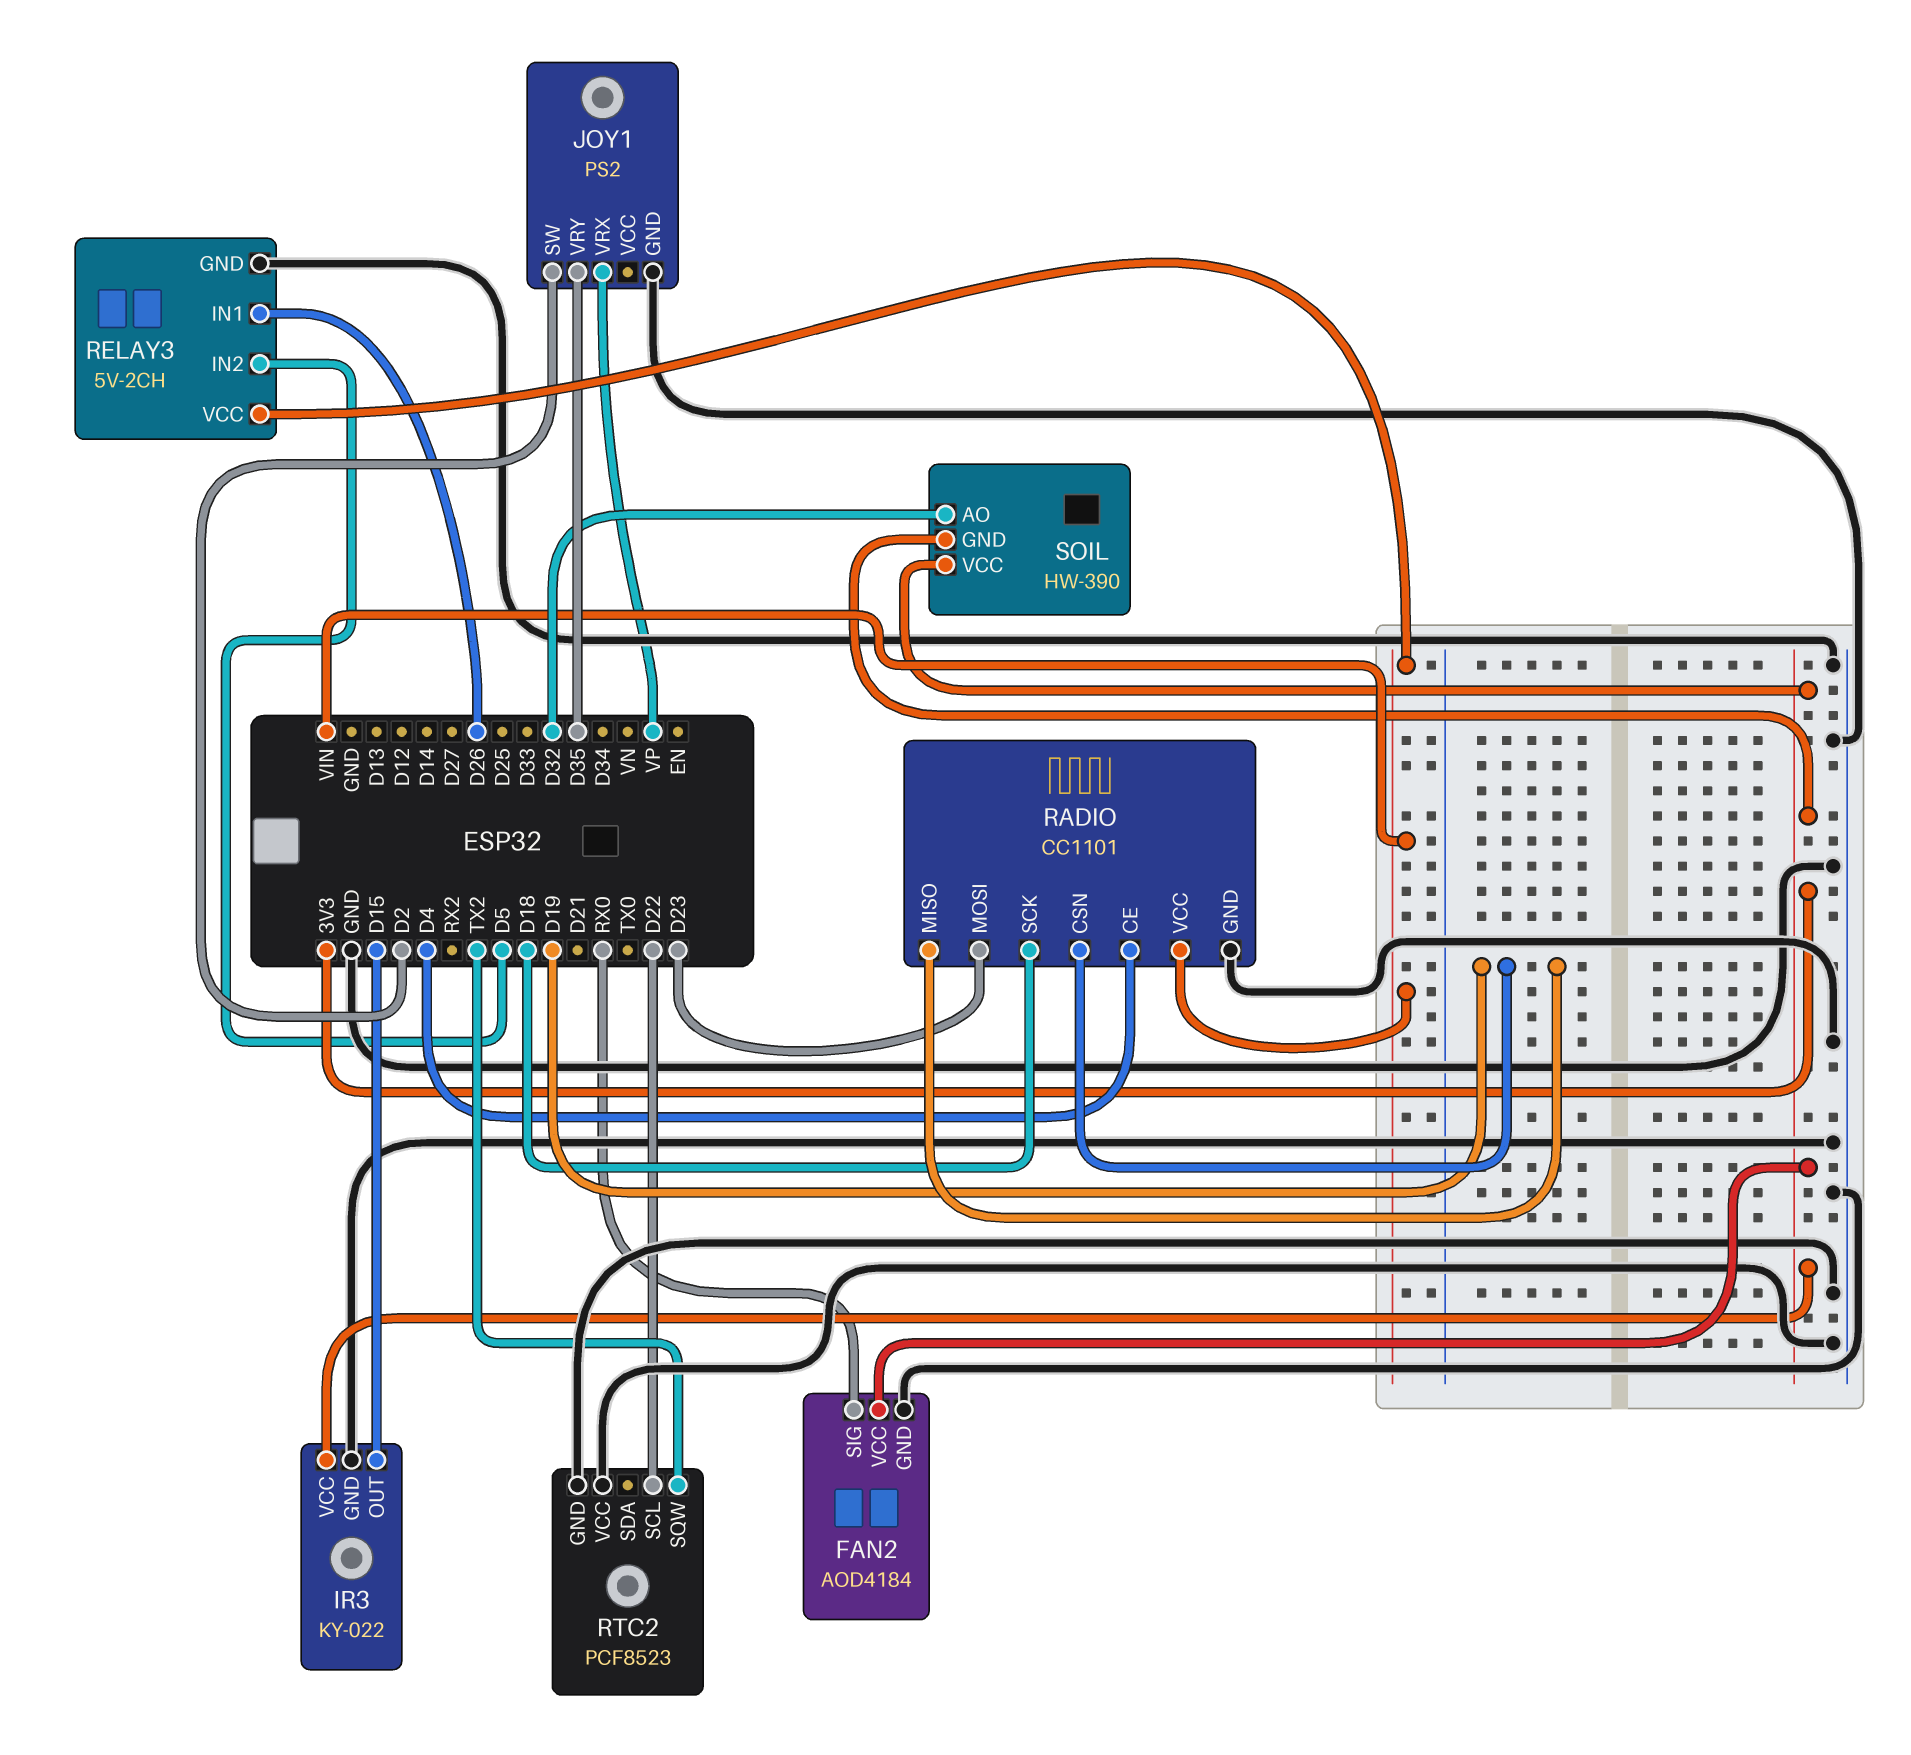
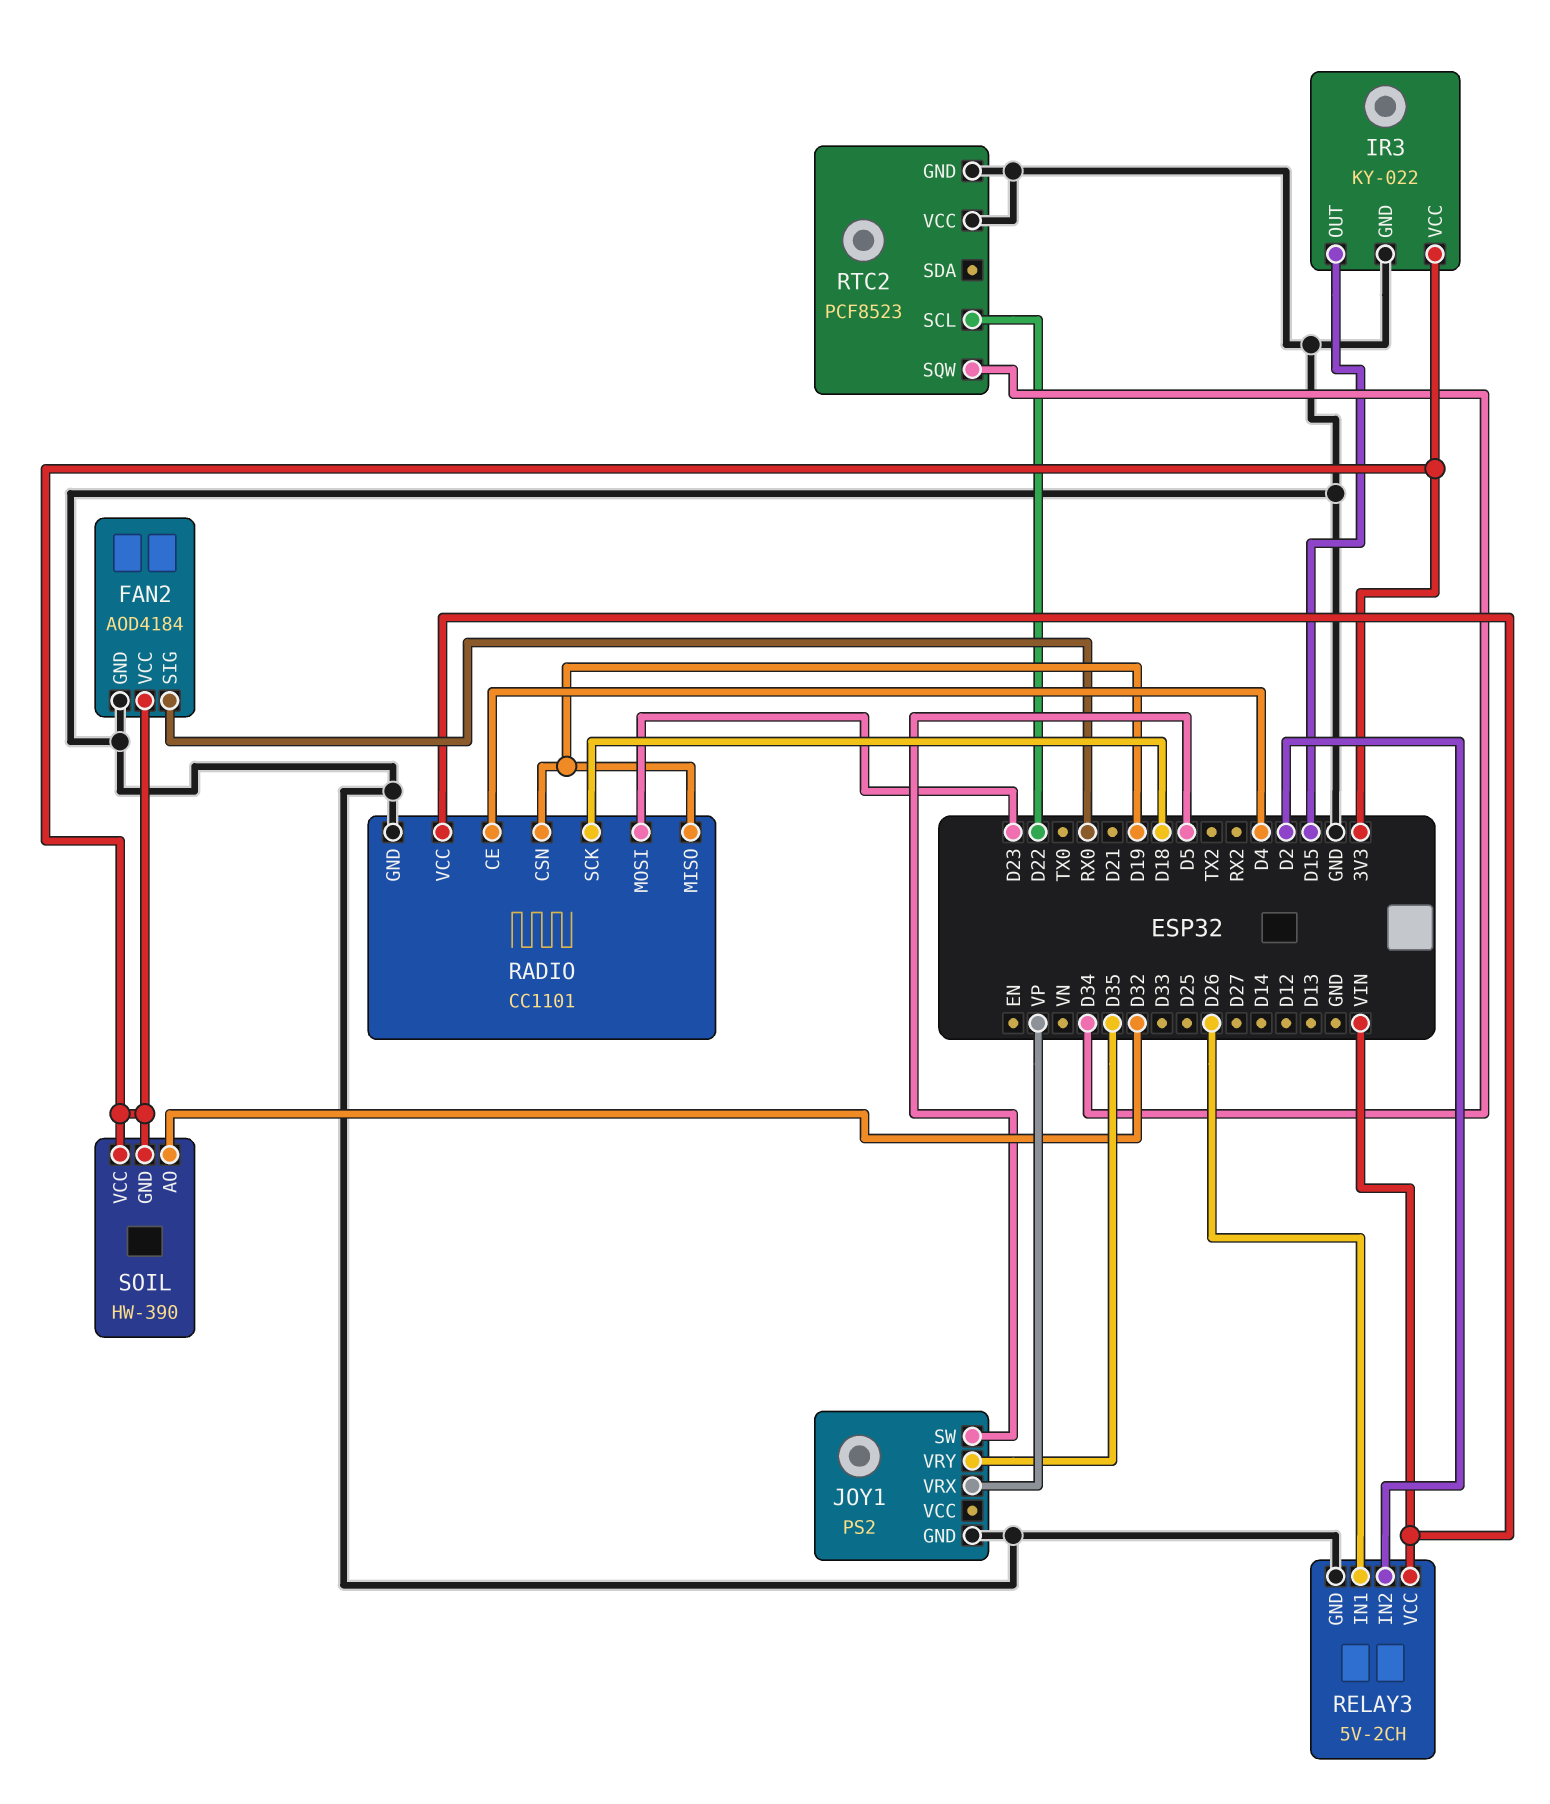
JOY1 pin SW: D2 -> D5
RELAY3 pin IN2: D5 -> D2
RTC2 pin SQW: TX2 -> D34

